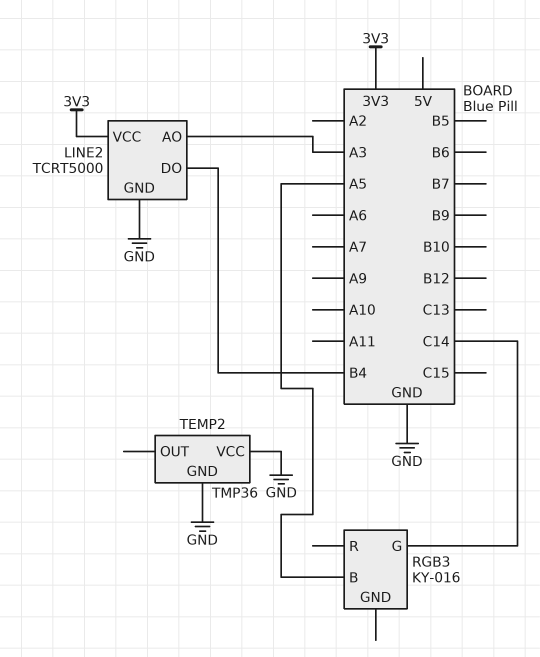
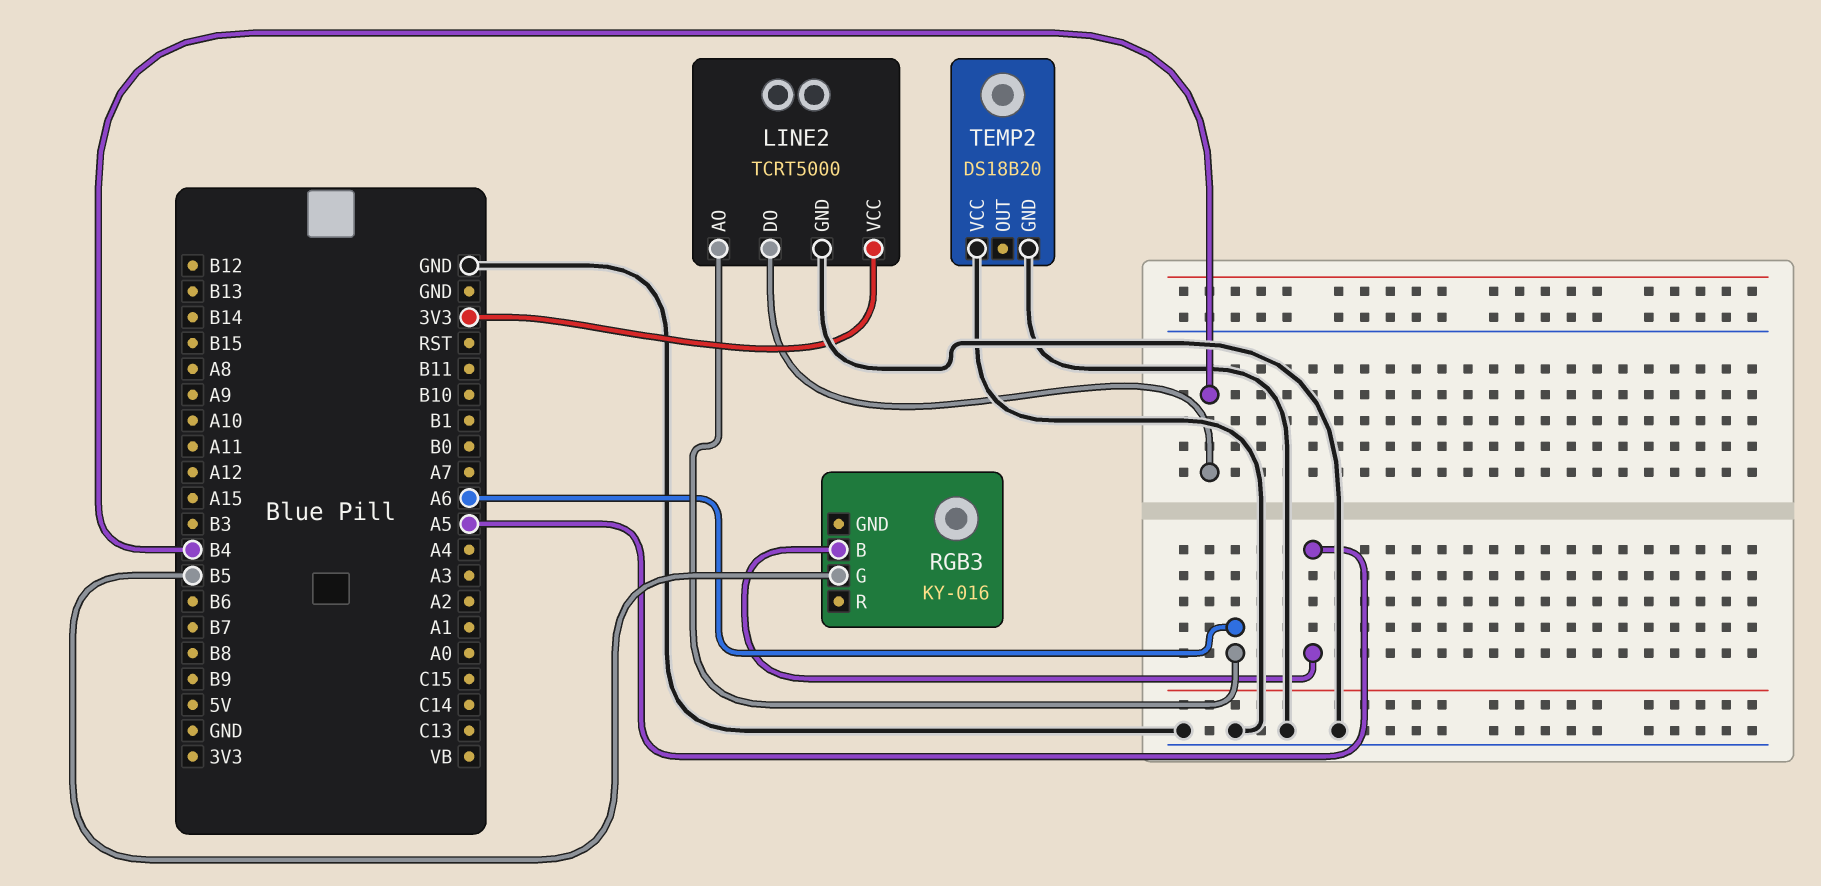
LINE2 pin AO: A3 -> A6
RGB3 pin G: C14 -> B5
TEMP2: TMP36 -> DS18B20

